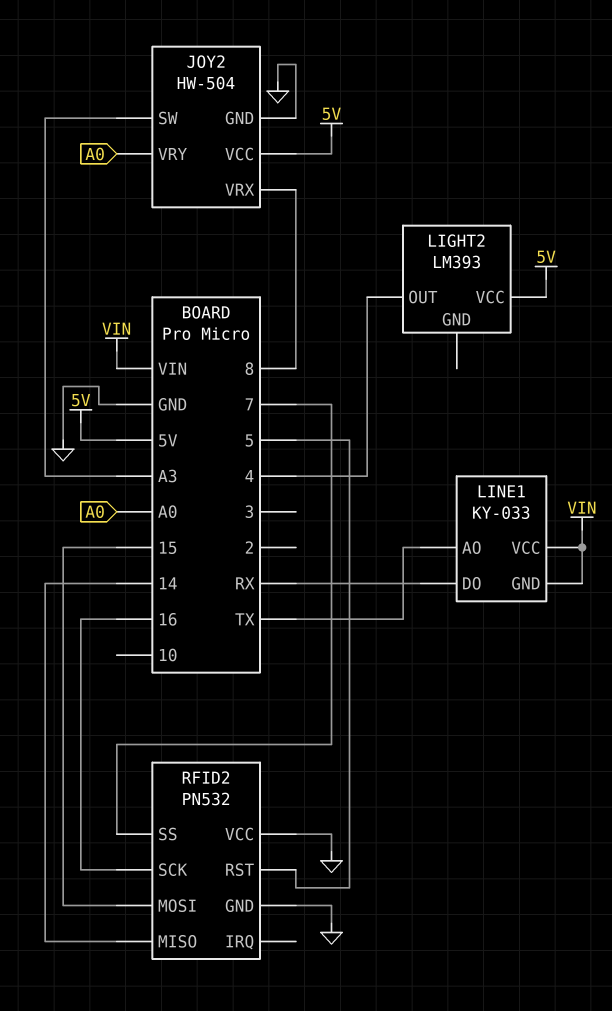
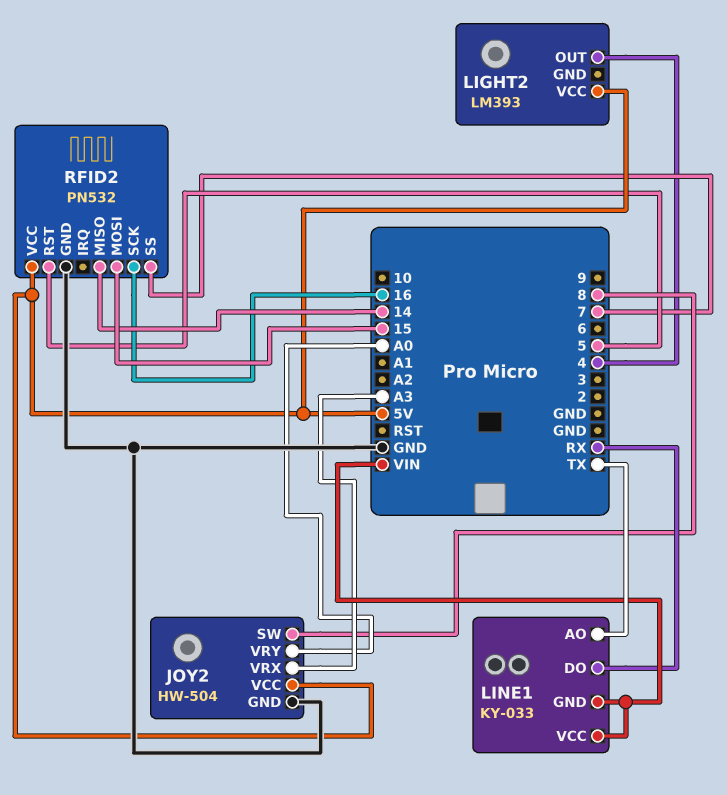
JOY2 pin SW: A3 -> 8
JOY2 pin VRX: 8 -> A3
RFID2 pin VCC: GND -> 5V

